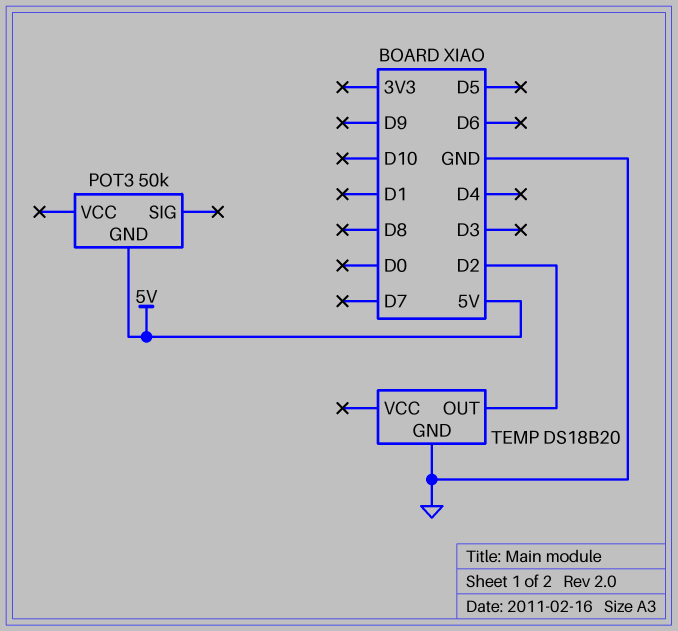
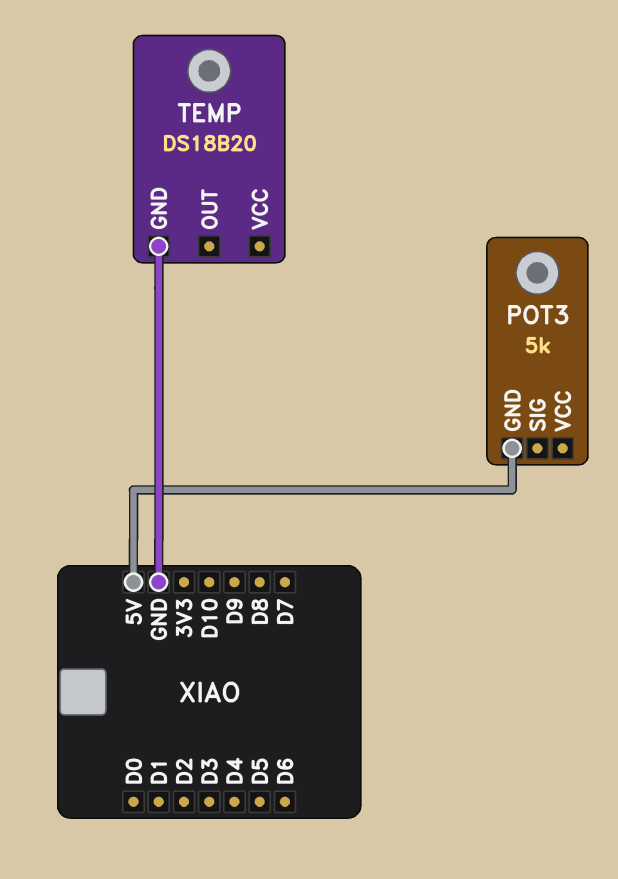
POT3: 50k -> 5k
TEMP pin OUT: D2 -> none

